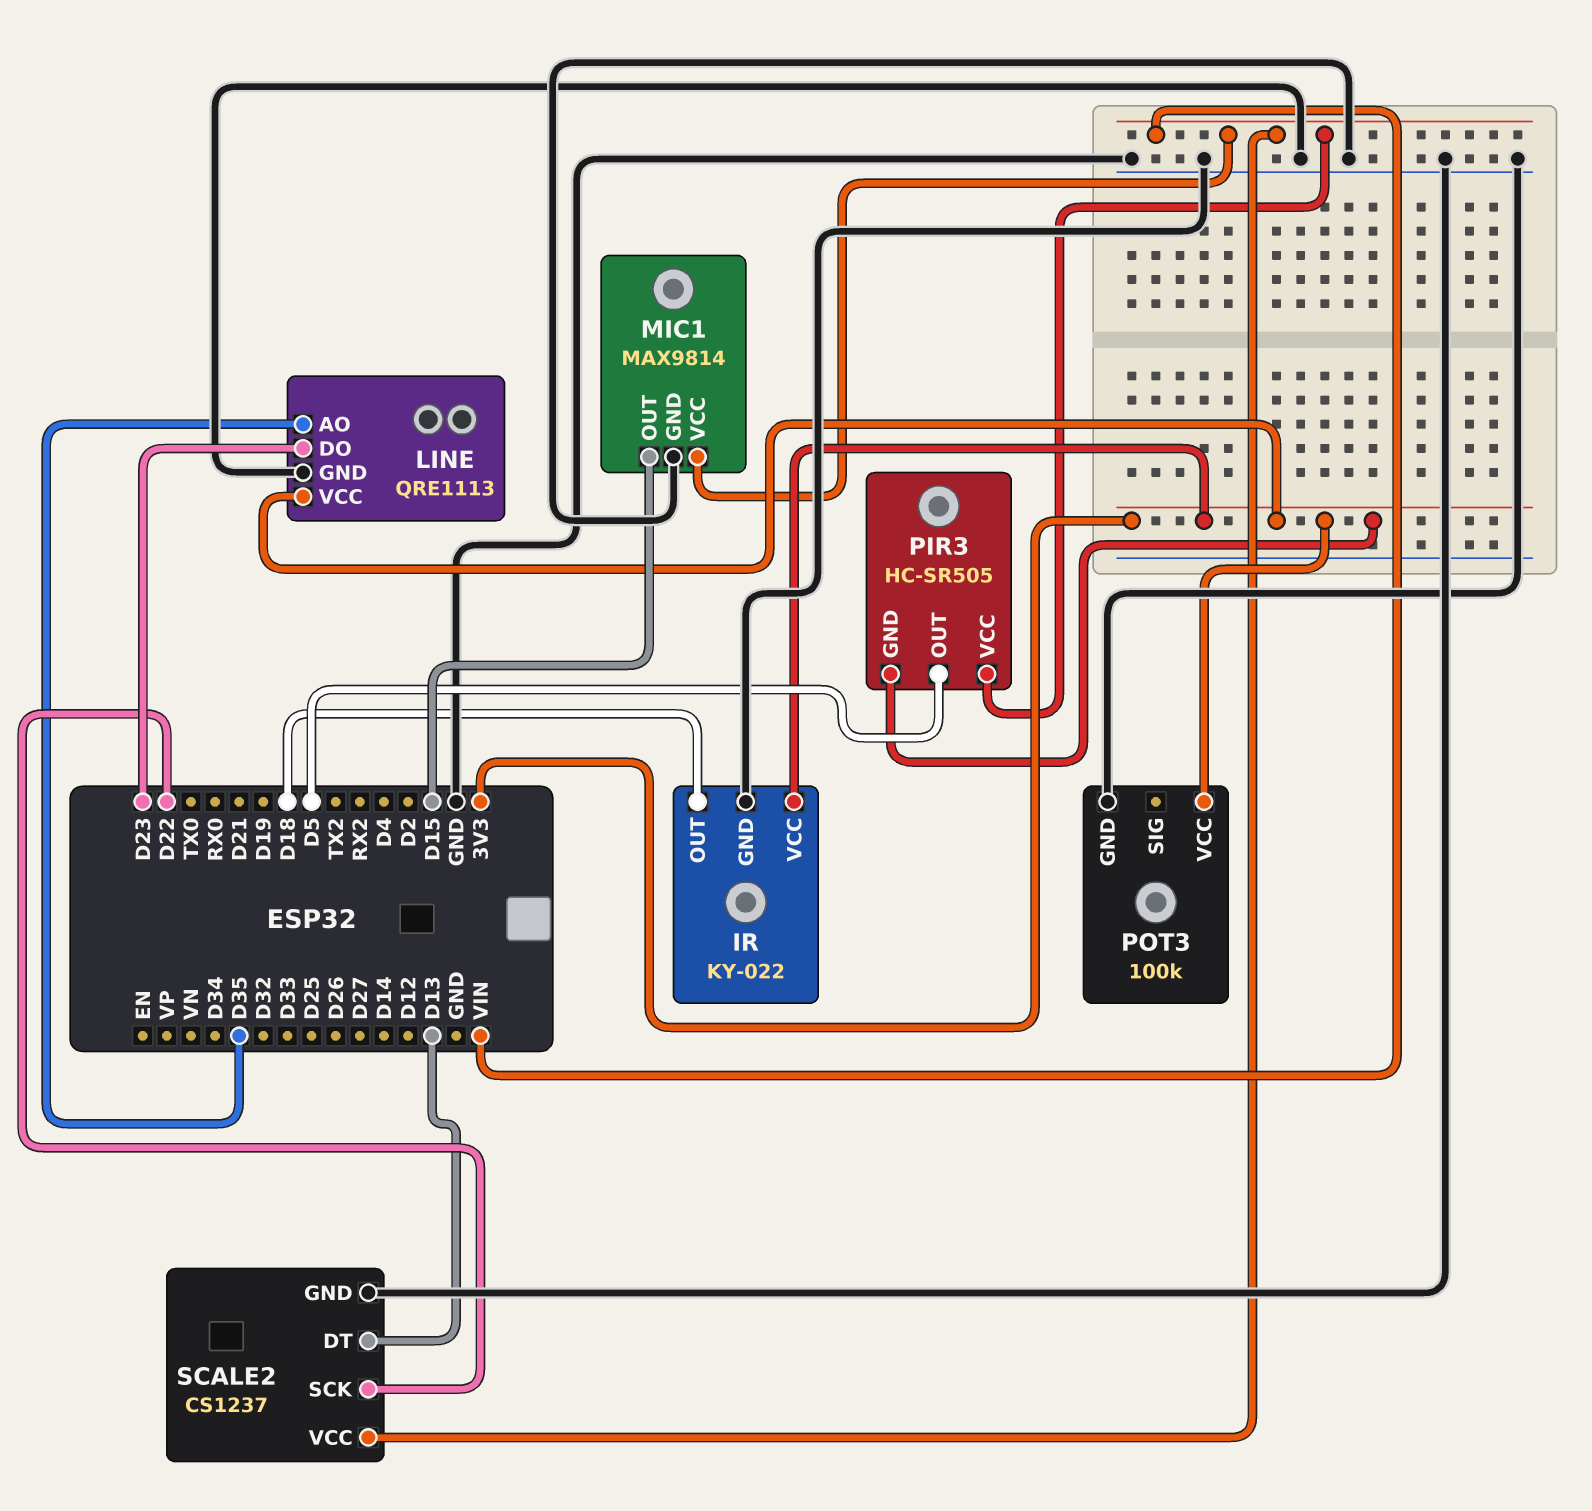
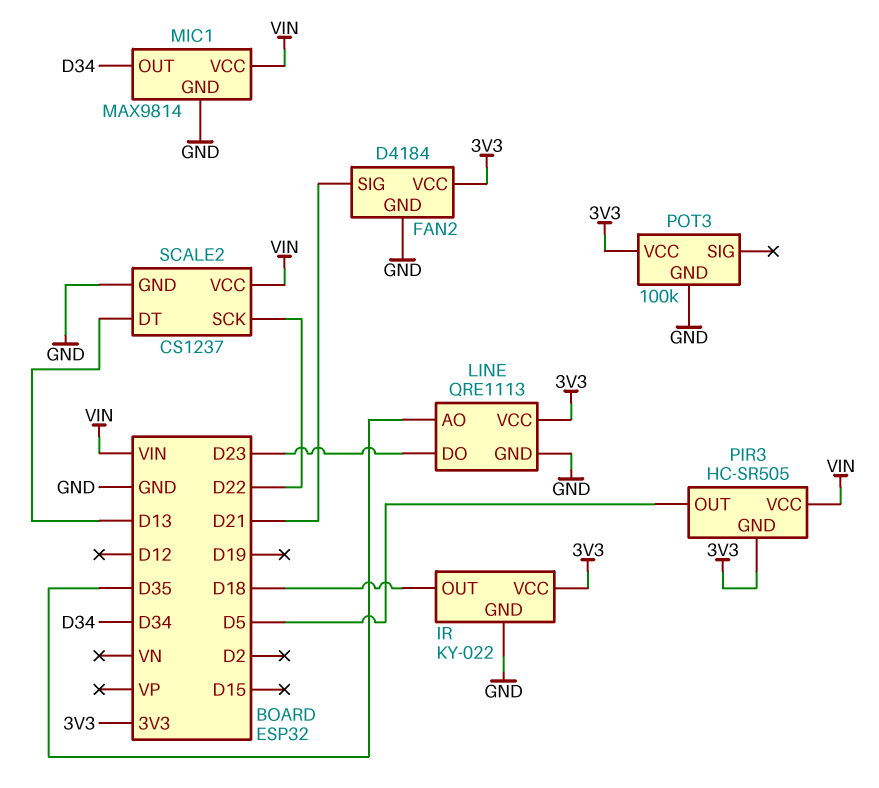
FAN2: none -> D4184
FAN2 pin GND: none -> GND
FAN2 pin SIG: none -> D21
FAN2 pin VCC: none -> 3V3
MIC1 pin OUT: D15 -> D34

